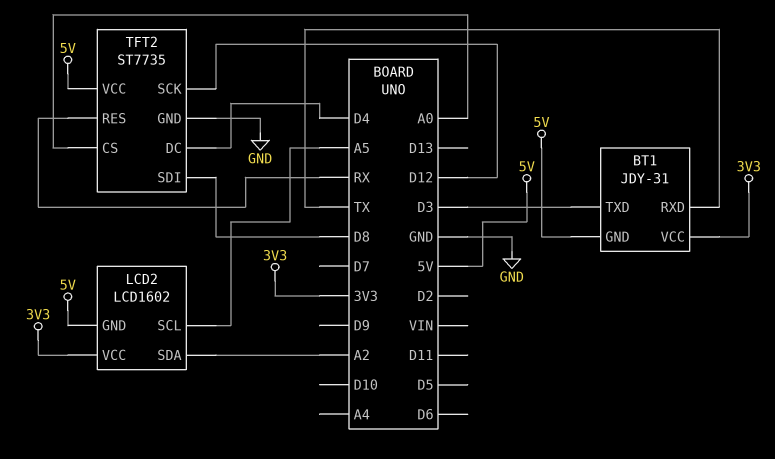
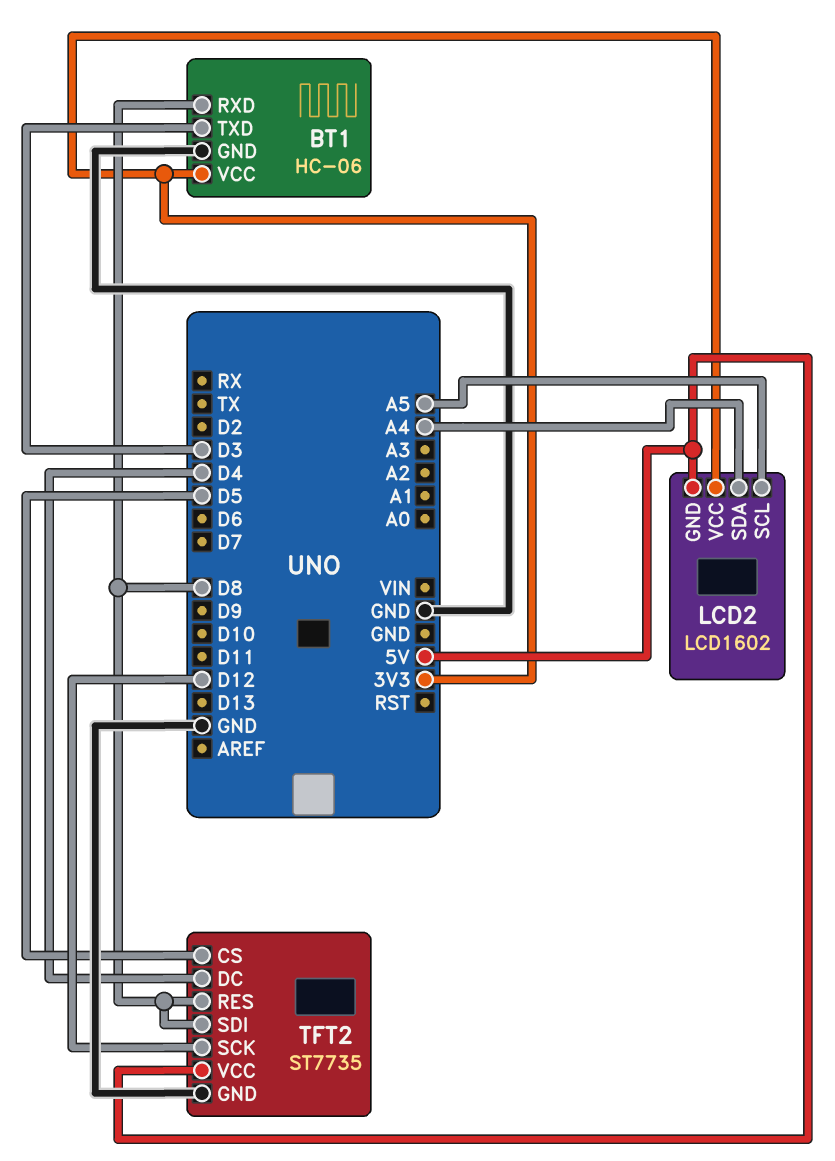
BT1: JDY-31 -> HC-06
BT1 pin GND: 5V -> GND
BT1 pin RXD: TX -> D8
LCD2 pin SDA: A2 -> A4
TFT2 pin CS: A0 -> D5
TFT2 pin RES: RX -> D8

